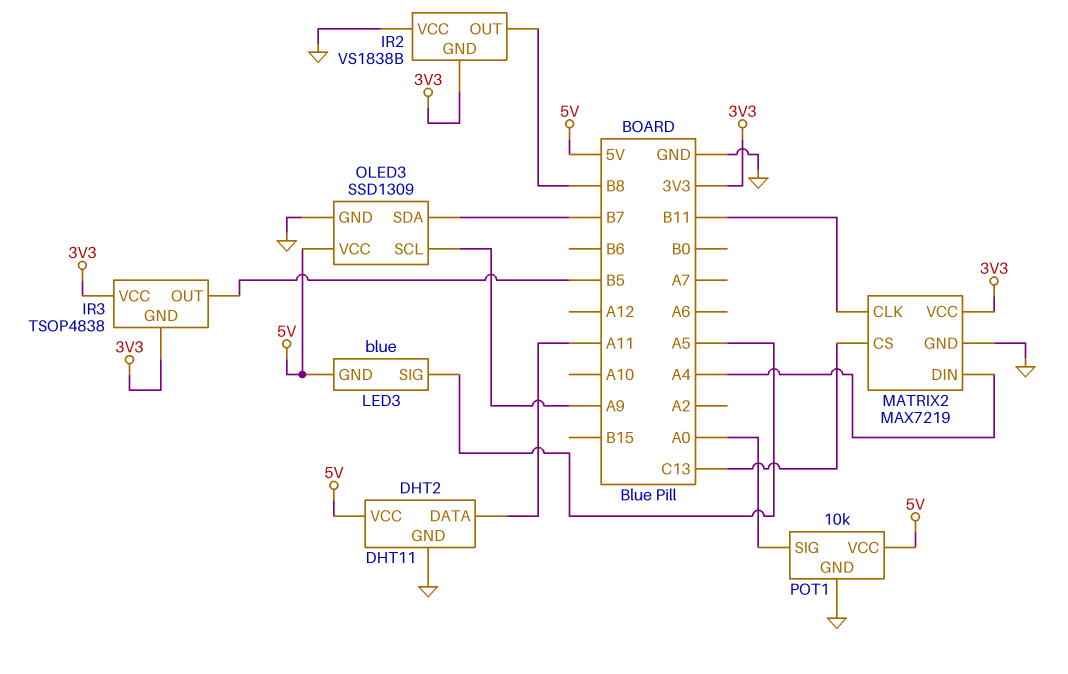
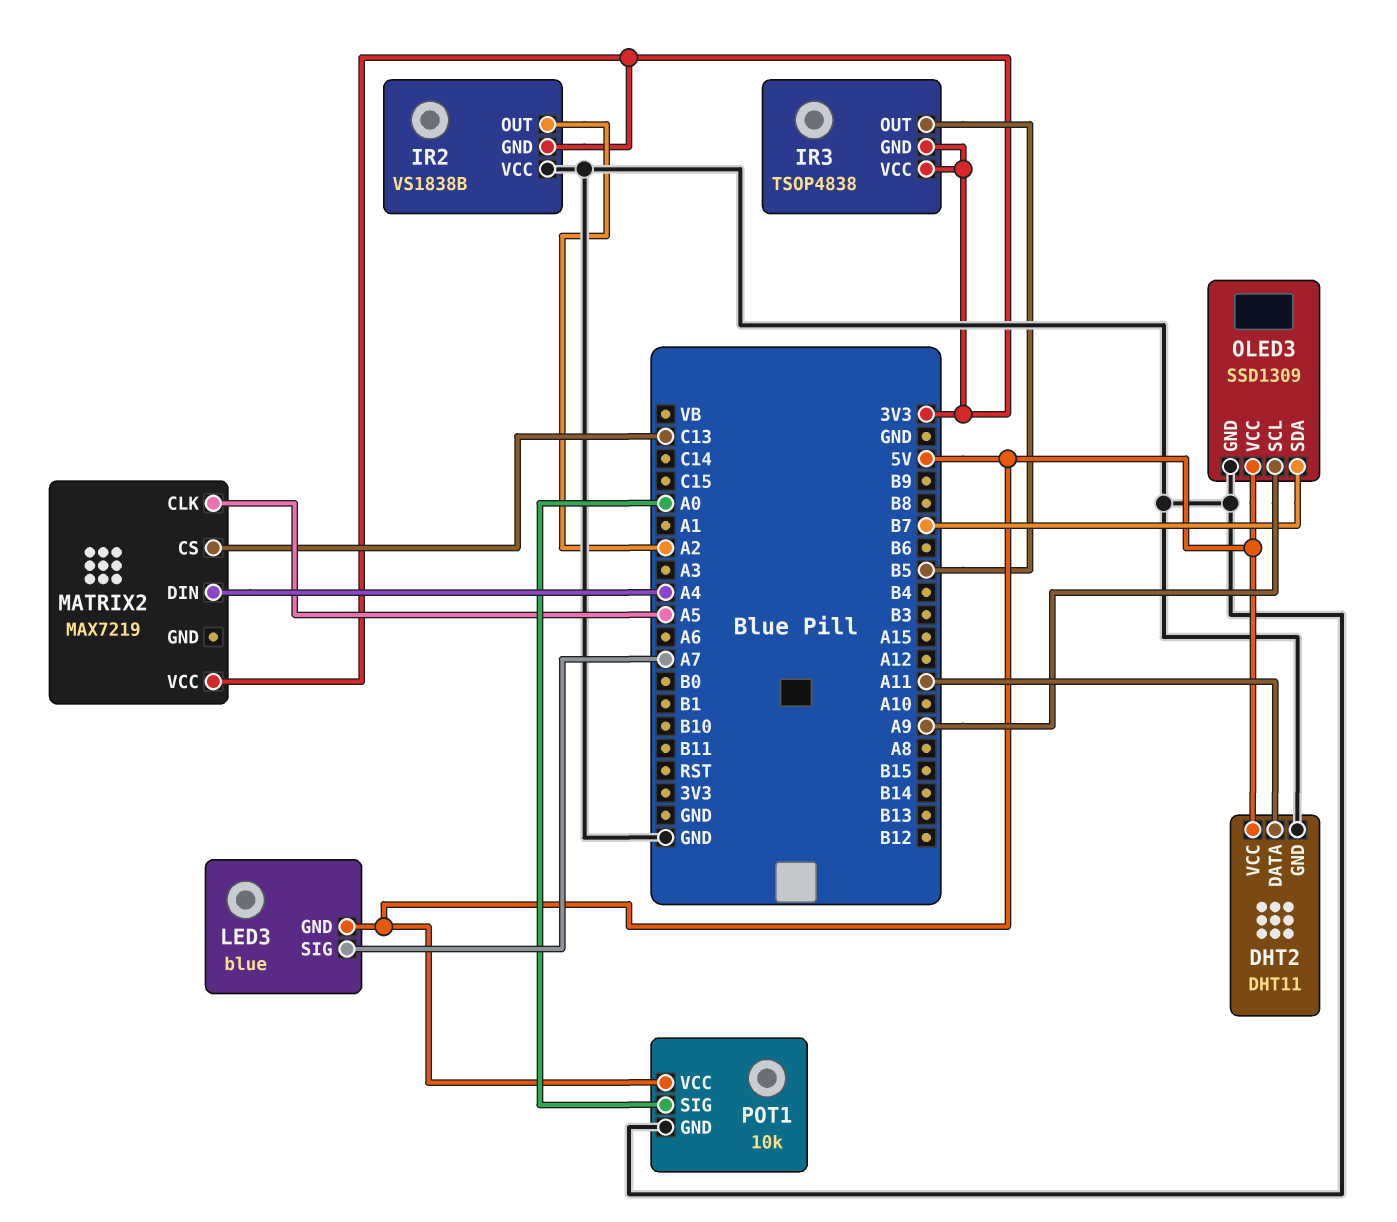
IR2 pin OUT: B8 -> A2
LED3 pin SIG: A5 -> A7
MATRIX2 pin CLK: B11 -> A5
MATRIX2 pin GND: GND -> none

